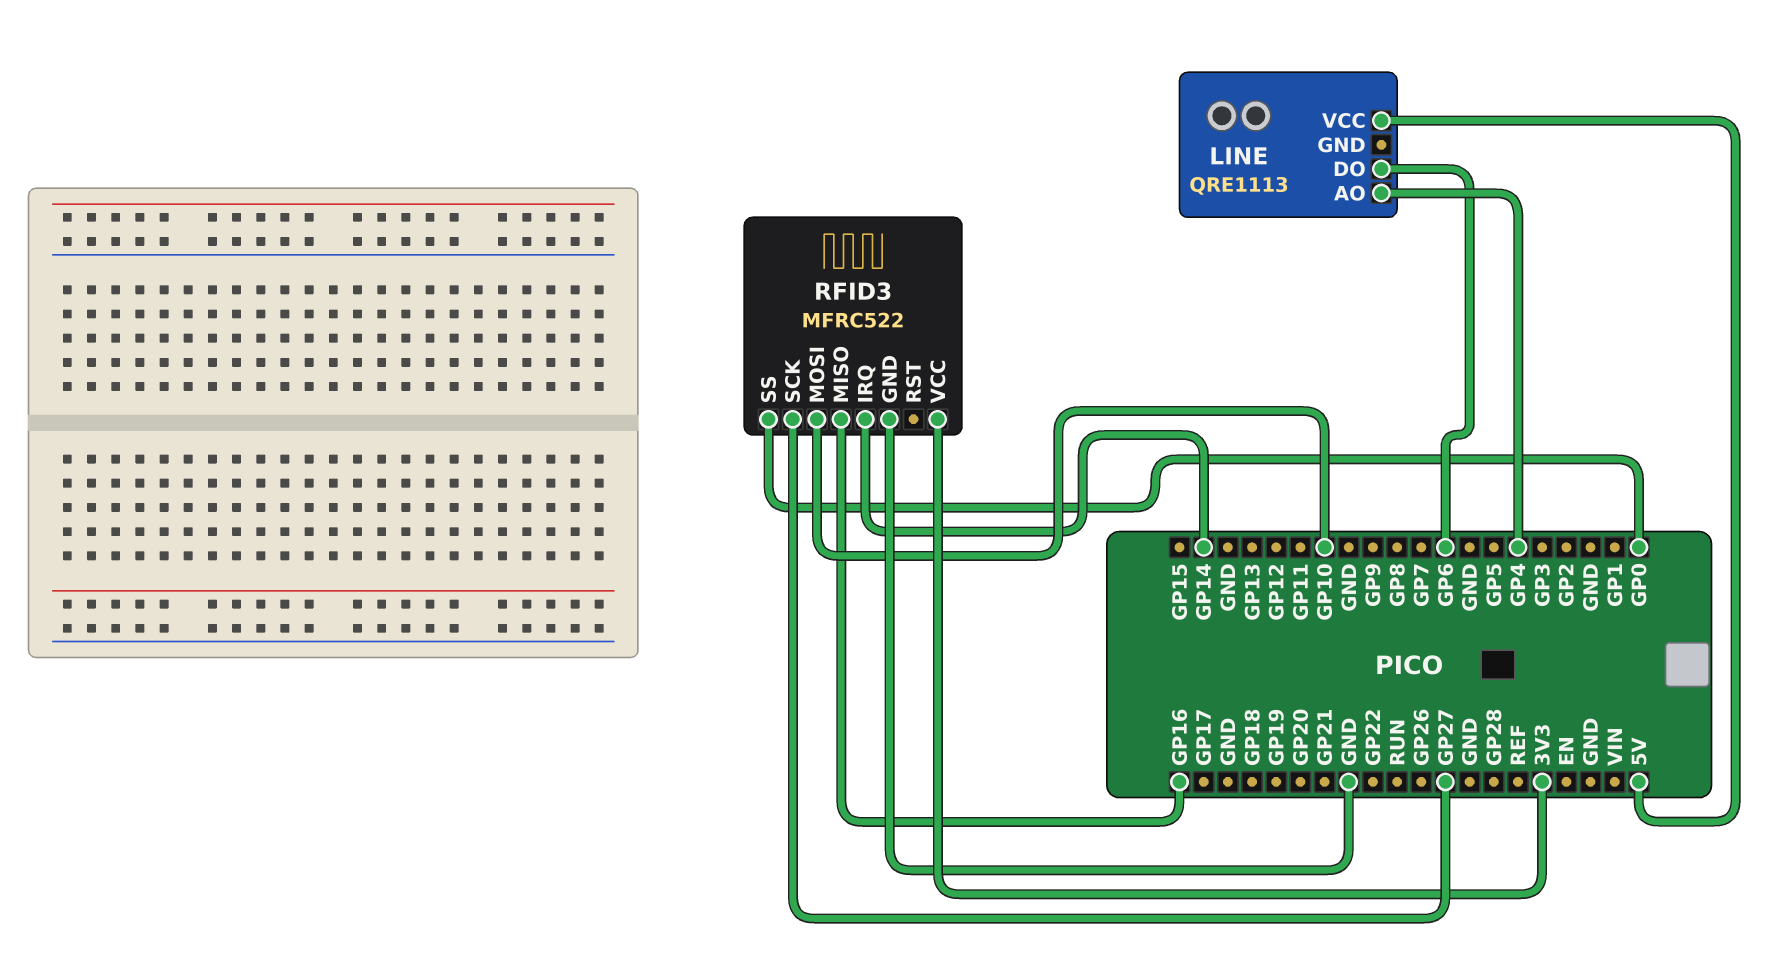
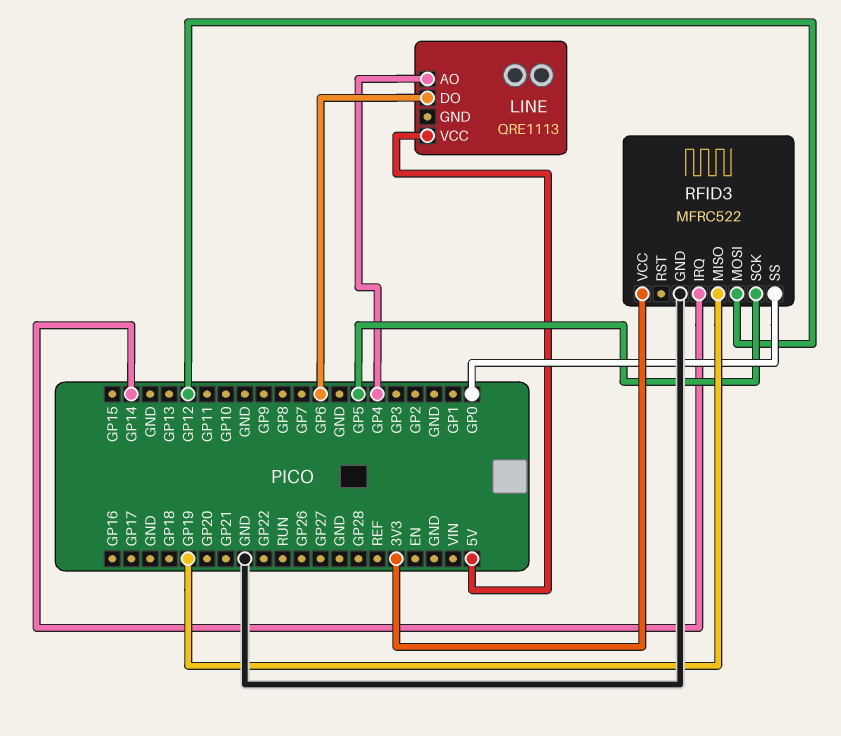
RFID3 pin MISO: GP16 -> GP19
RFID3 pin MOSI: GP10 -> GP12
RFID3 pin SCK: GP27 -> GP5

